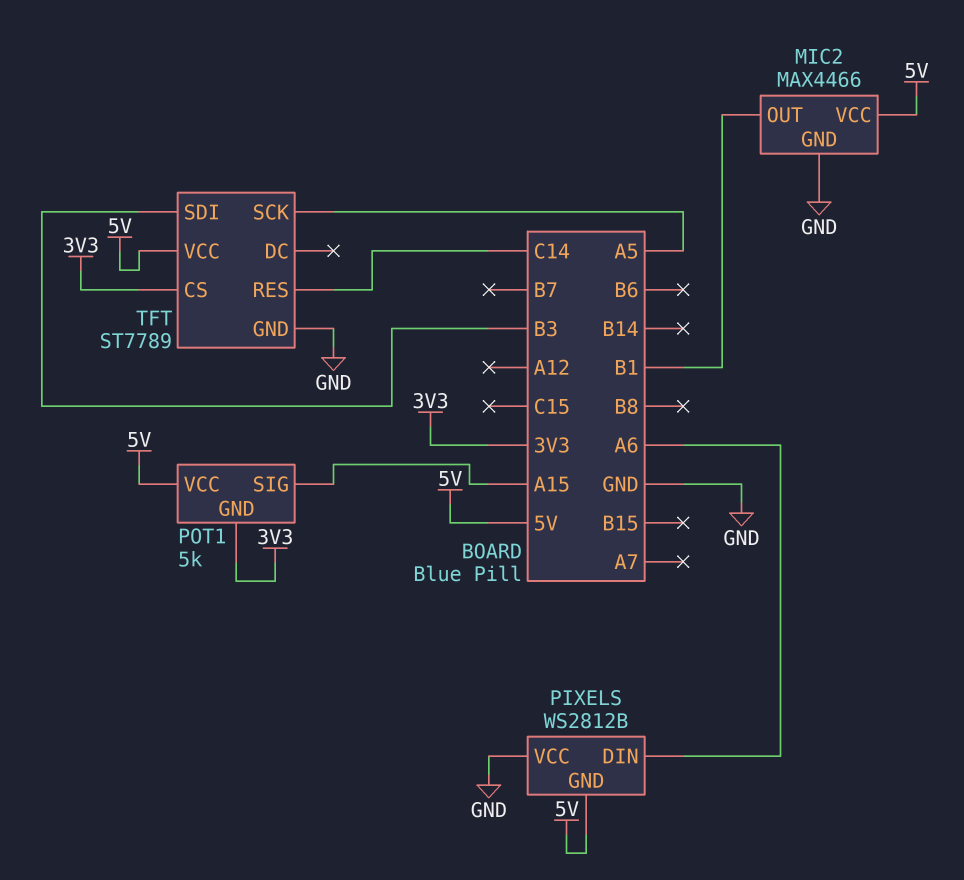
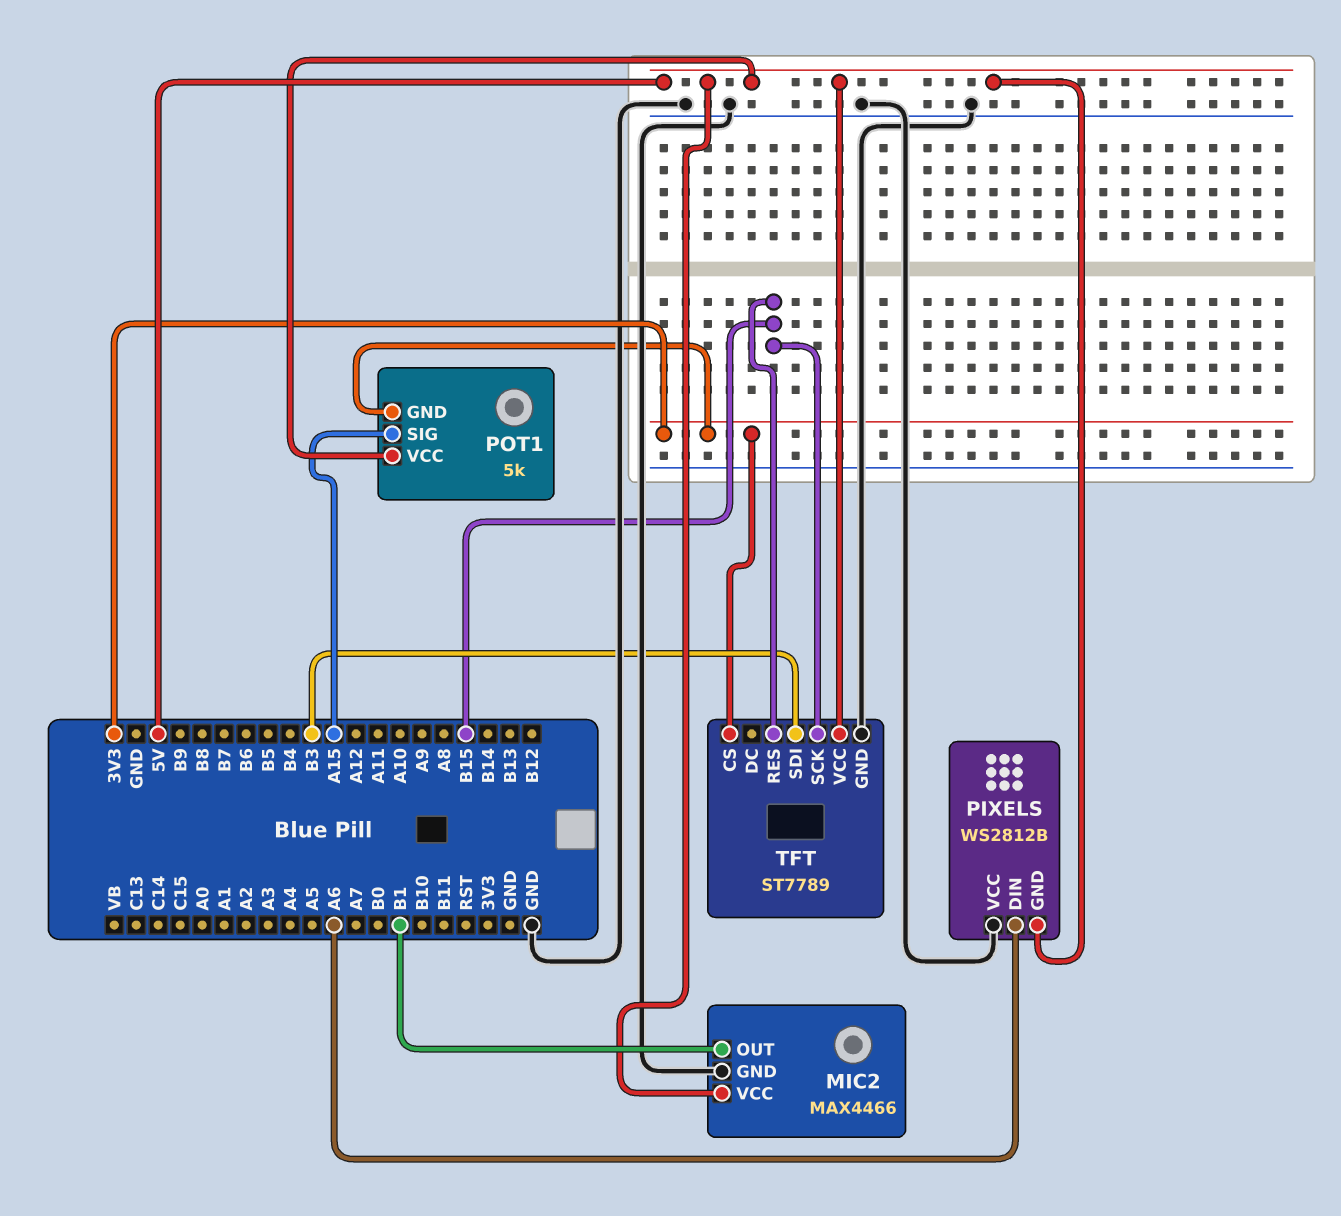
TFT pin RES: C14 -> B15
TFT pin SCK: A5 -> B15

